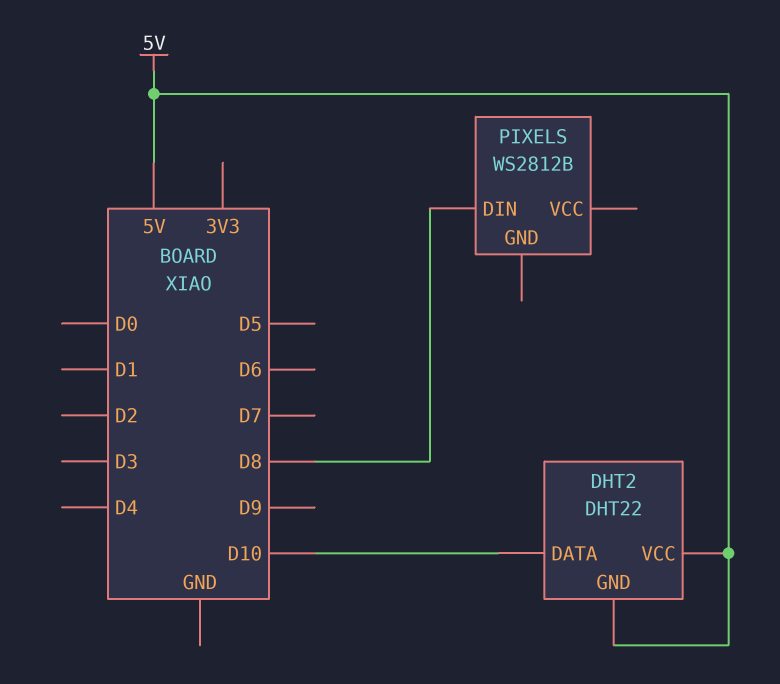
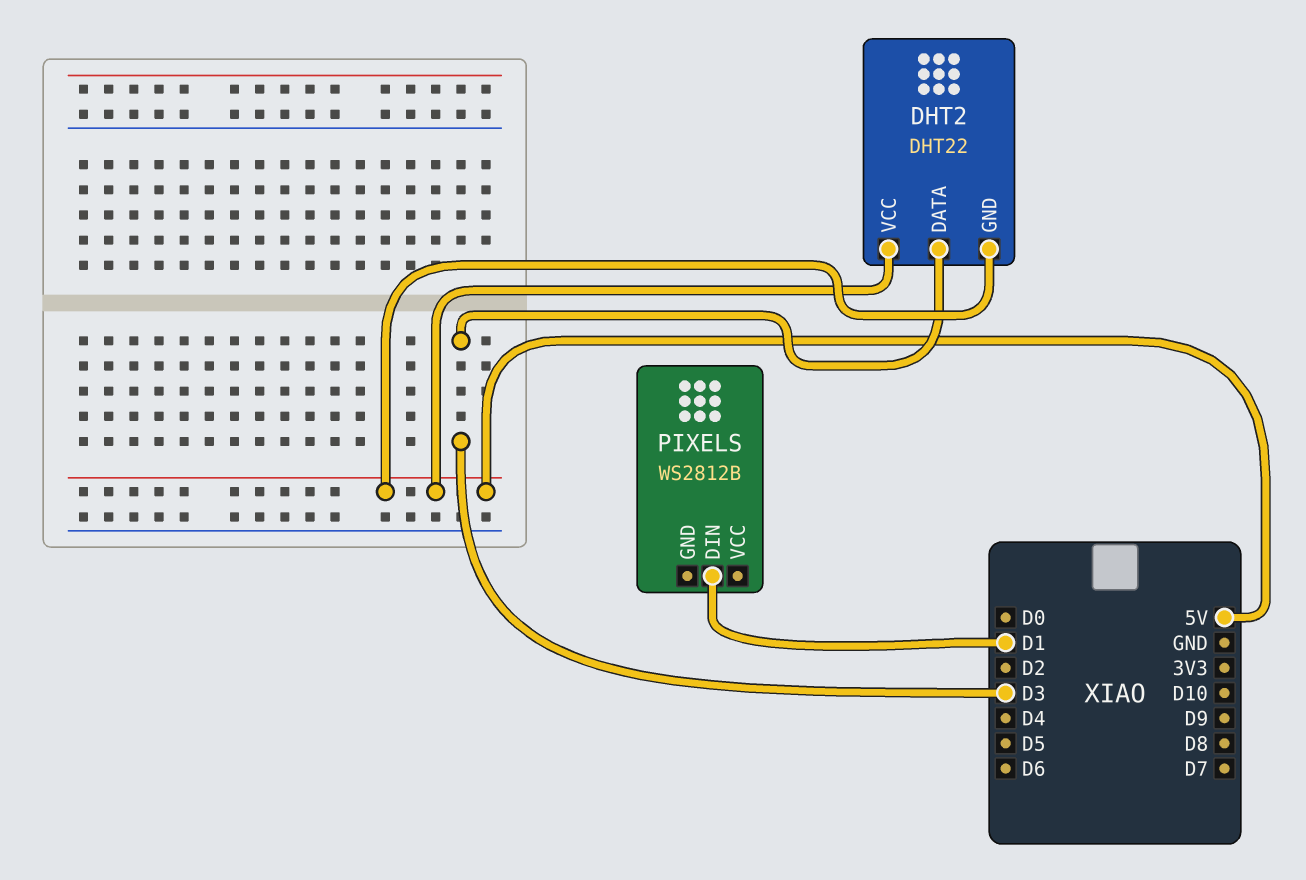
DHT2 pin DATA: D10 -> D3
PIXELS pin DIN: D8 -> D1

